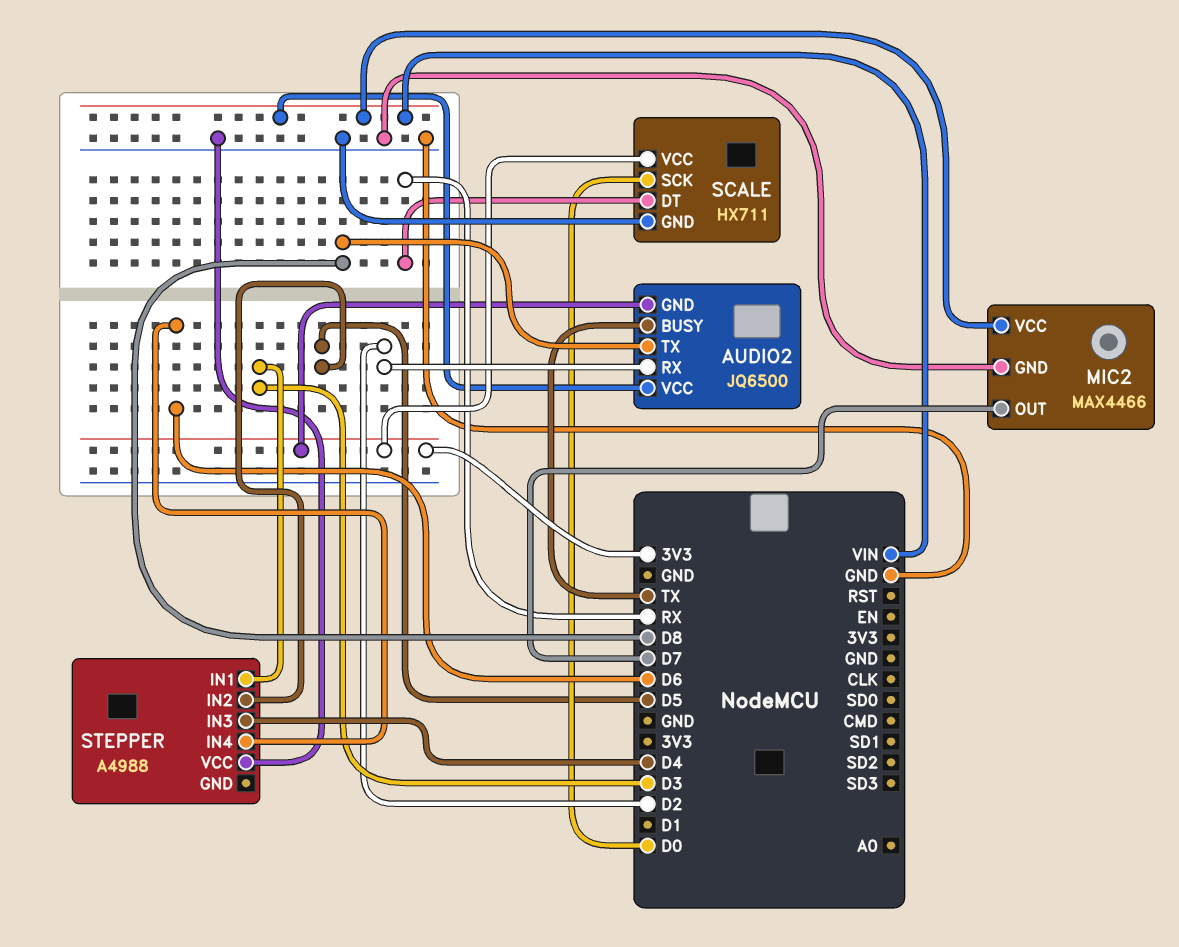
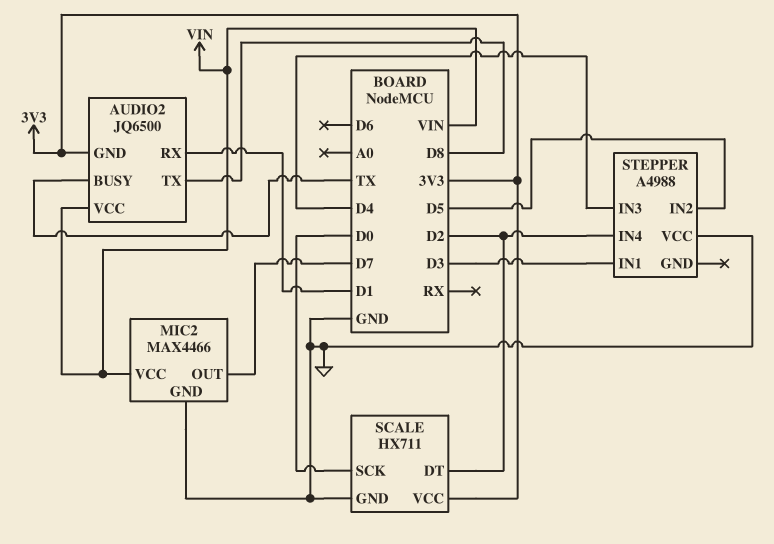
AUDIO2 pin RX: D2 -> D1
SCALE pin DT: RX -> D2
STEPPER pin IN4: D6 -> D2

